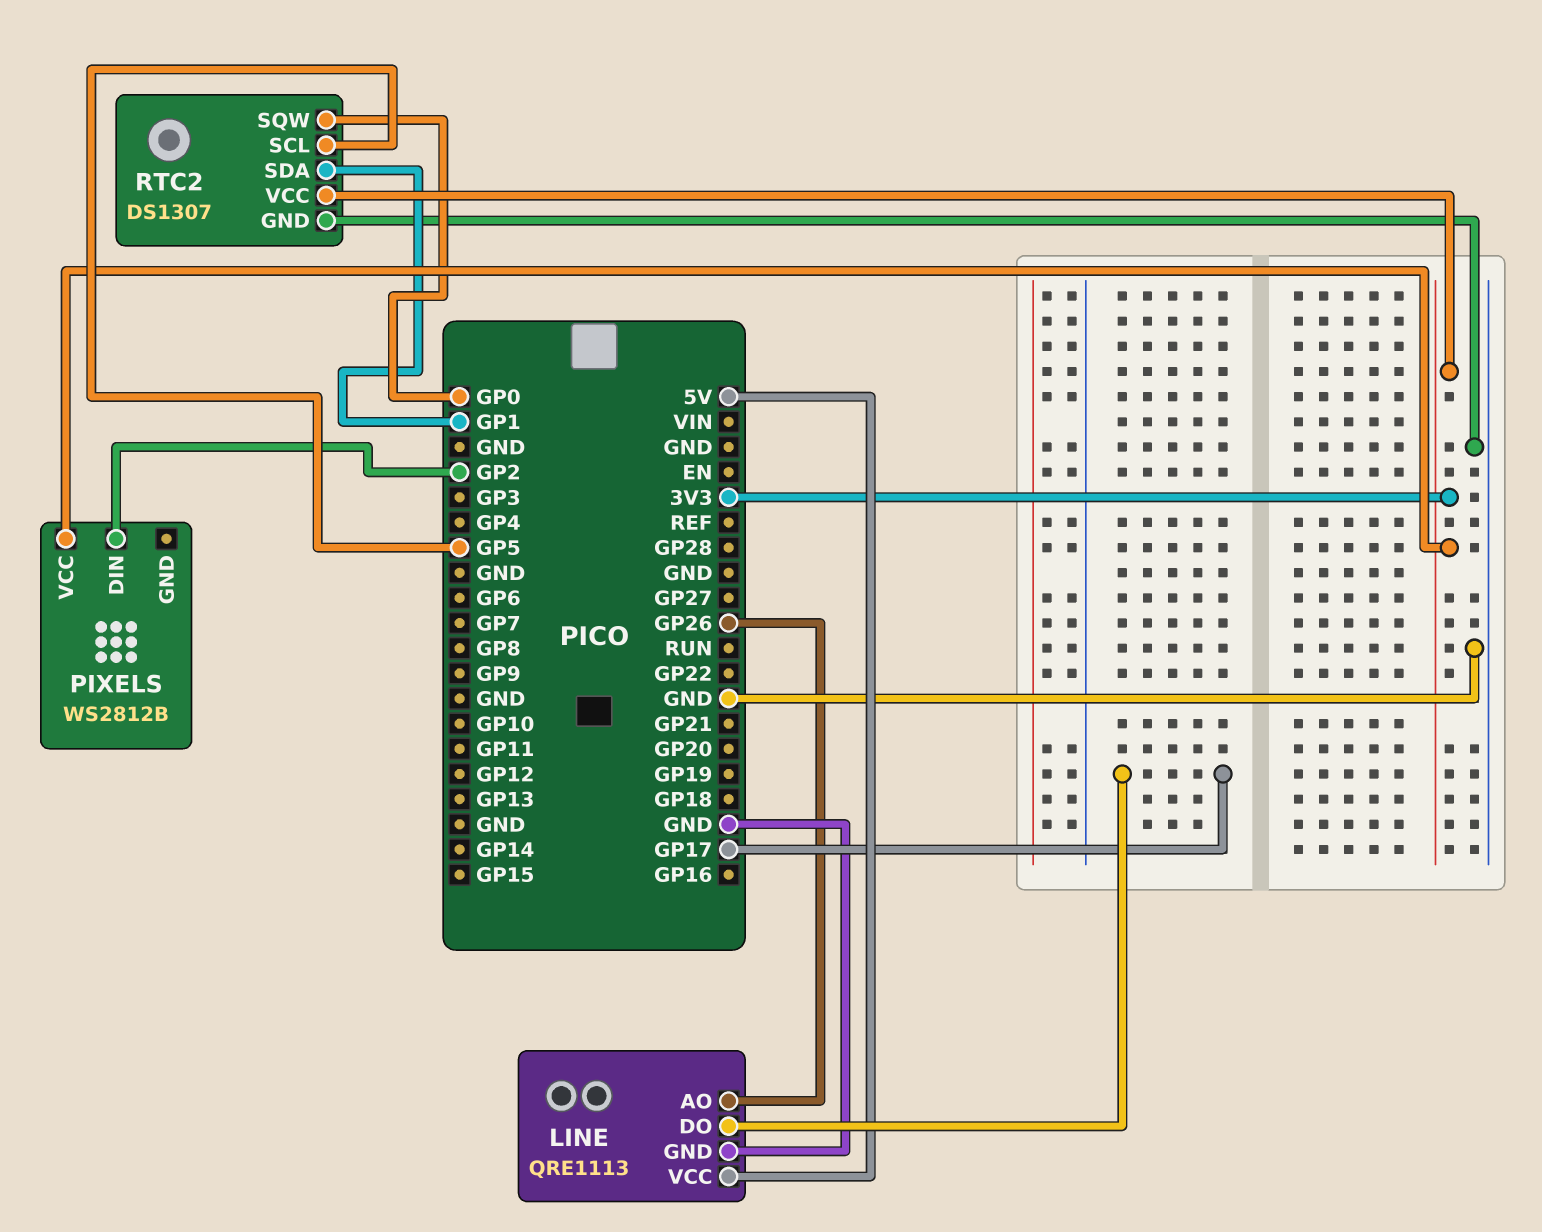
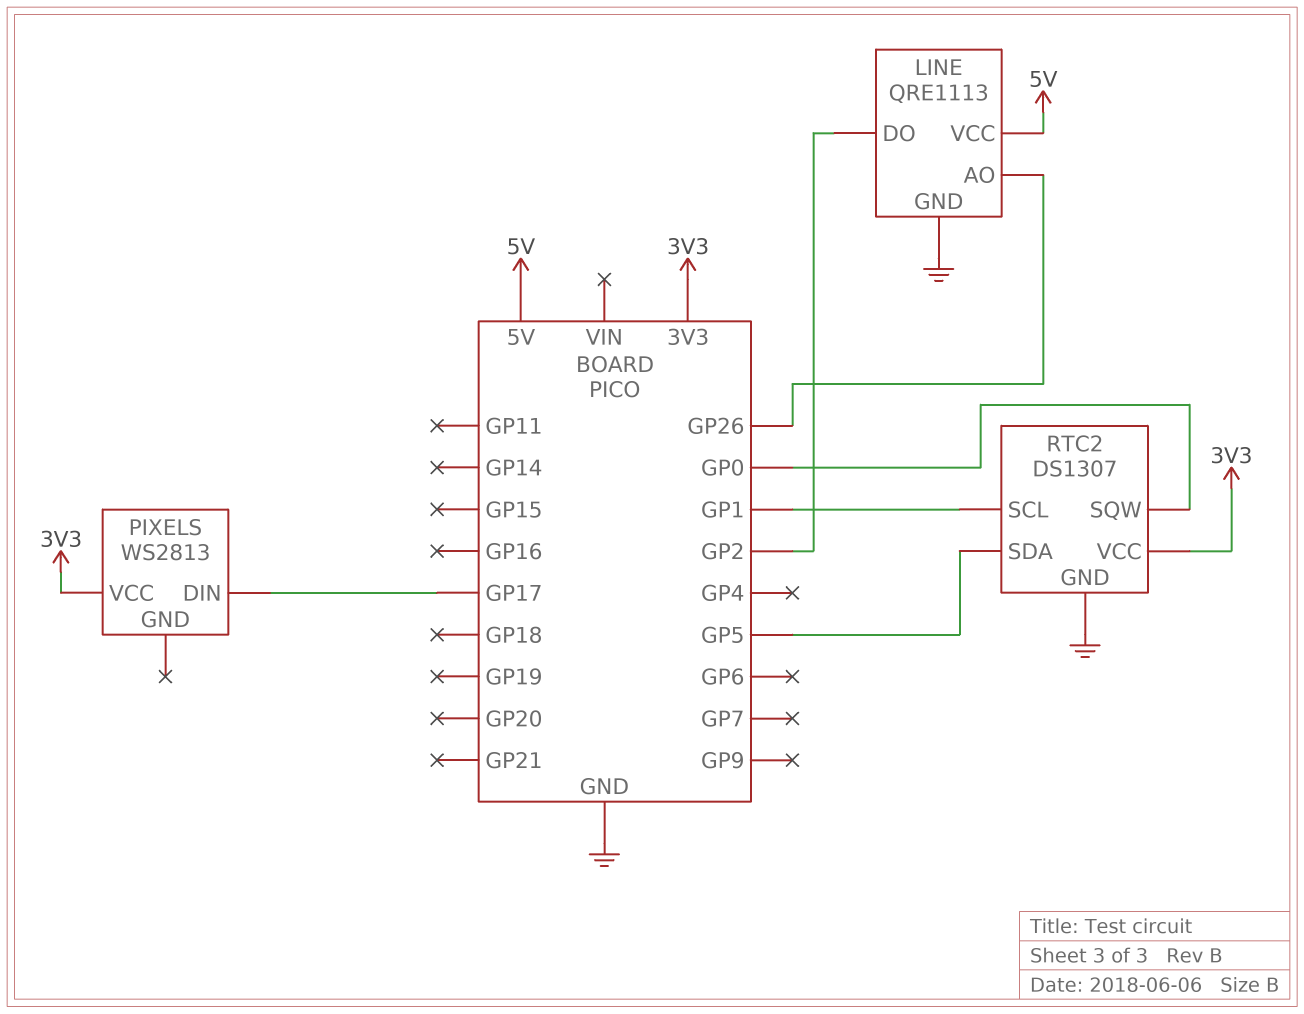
LINE pin DO: GP17 -> GP2
PIXELS: WS2812B -> WS2813
PIXELS pin DIN: GP2 -> GP17
RTC2 pin SCL: GP5 -> GP1
RTC2 pin SDA: GP1 -> GP5

